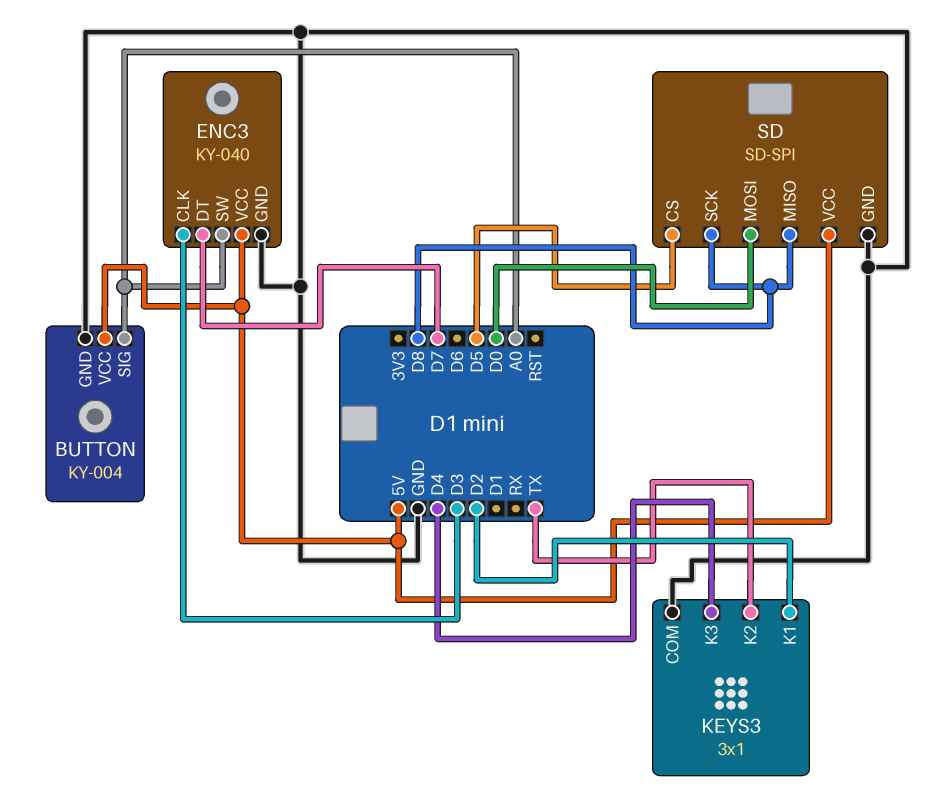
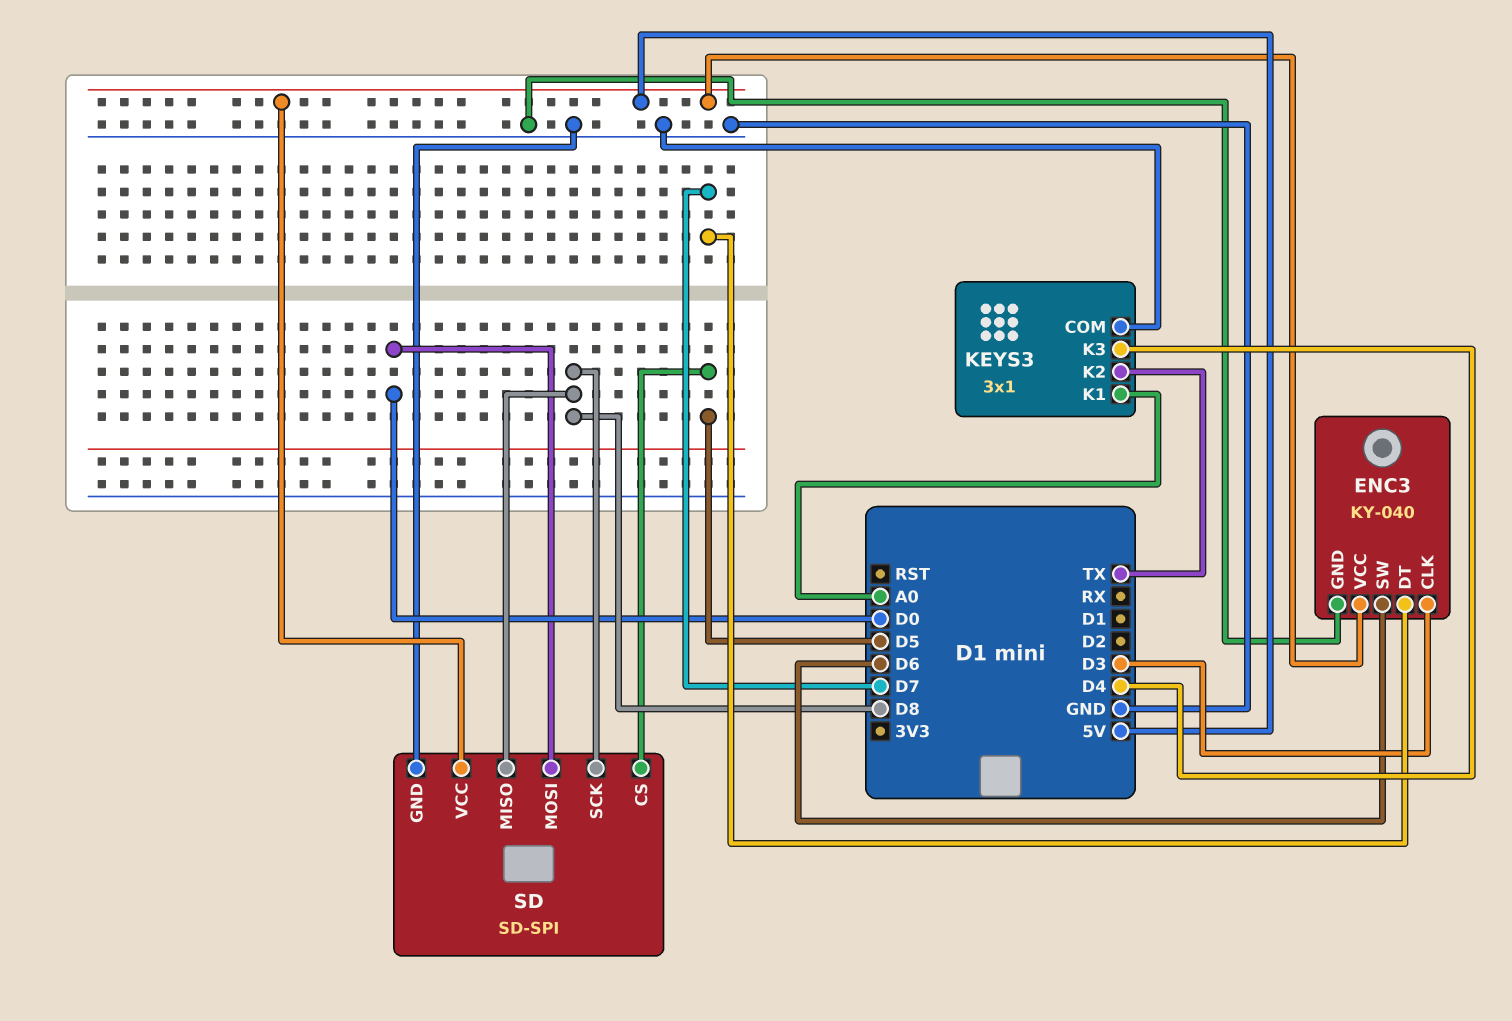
BUTTON: KY-004 -> none
BUTTON pin GND: GND -> none
BUTTON pin SIG: A0 -> none
BUTTON pin VCC: 5V -> none
ENC3 pin SW: A0 -> D6
KEYS3 pin K1: D2 -> A0

